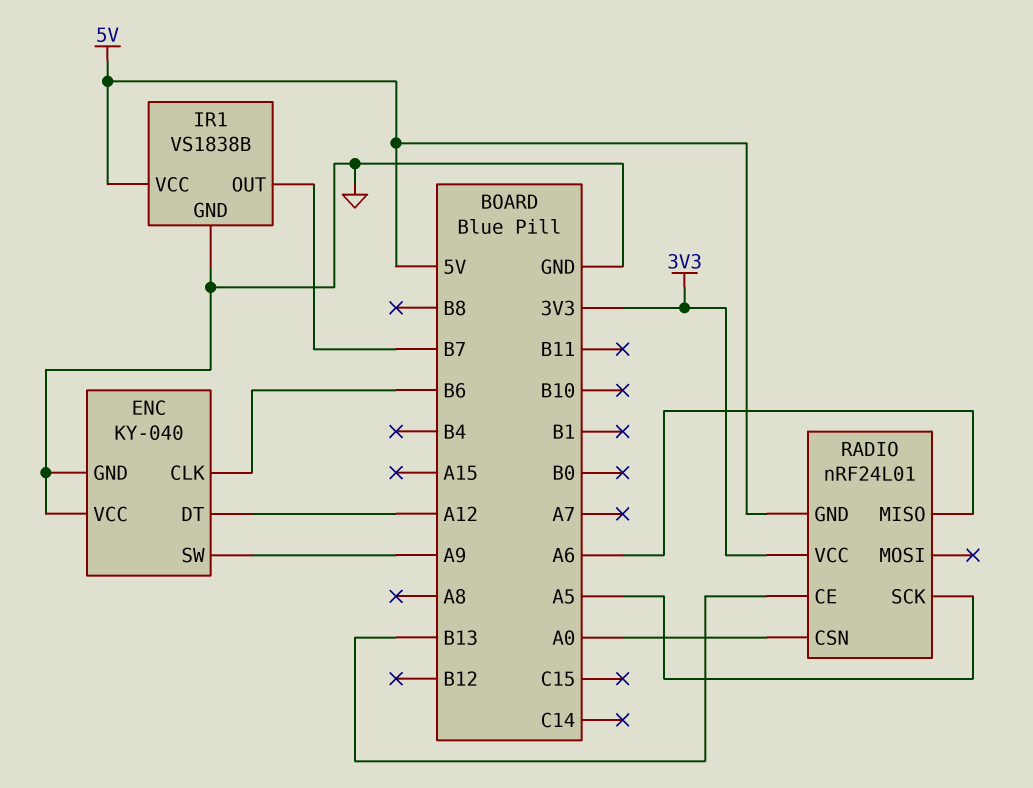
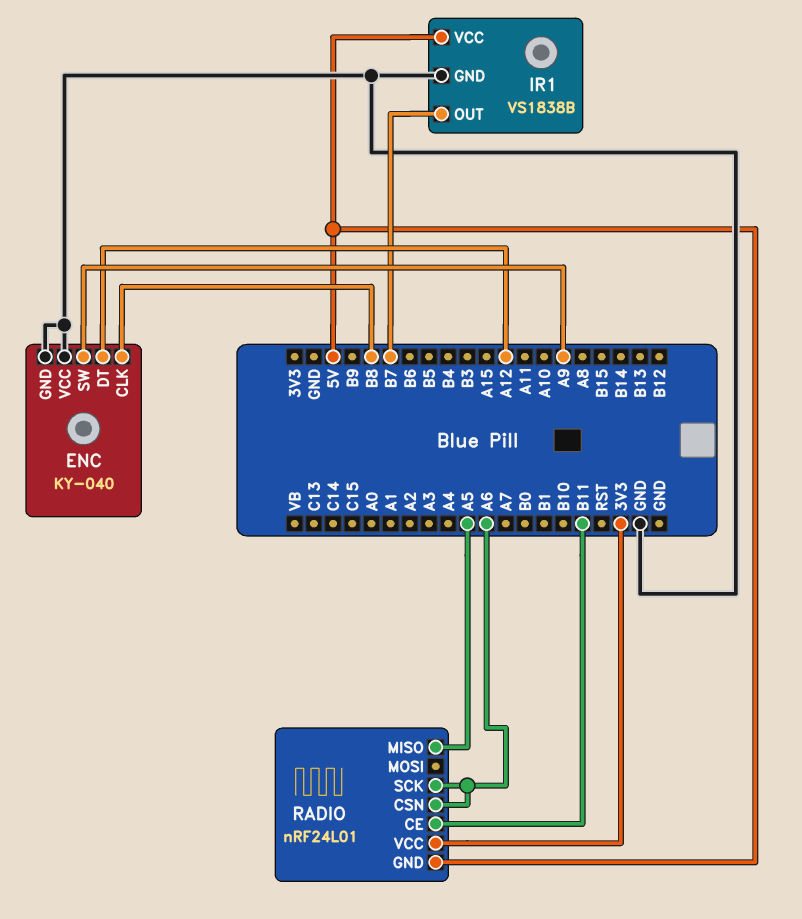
ENC pin CLK: B6 -> B8
RADIO pin CE: B13 -> B11
RADIO pin CSN: A0 -> A6
RADIO pin MISO: A6 -> A5
RADIO pin SCK: A5 -> A6

